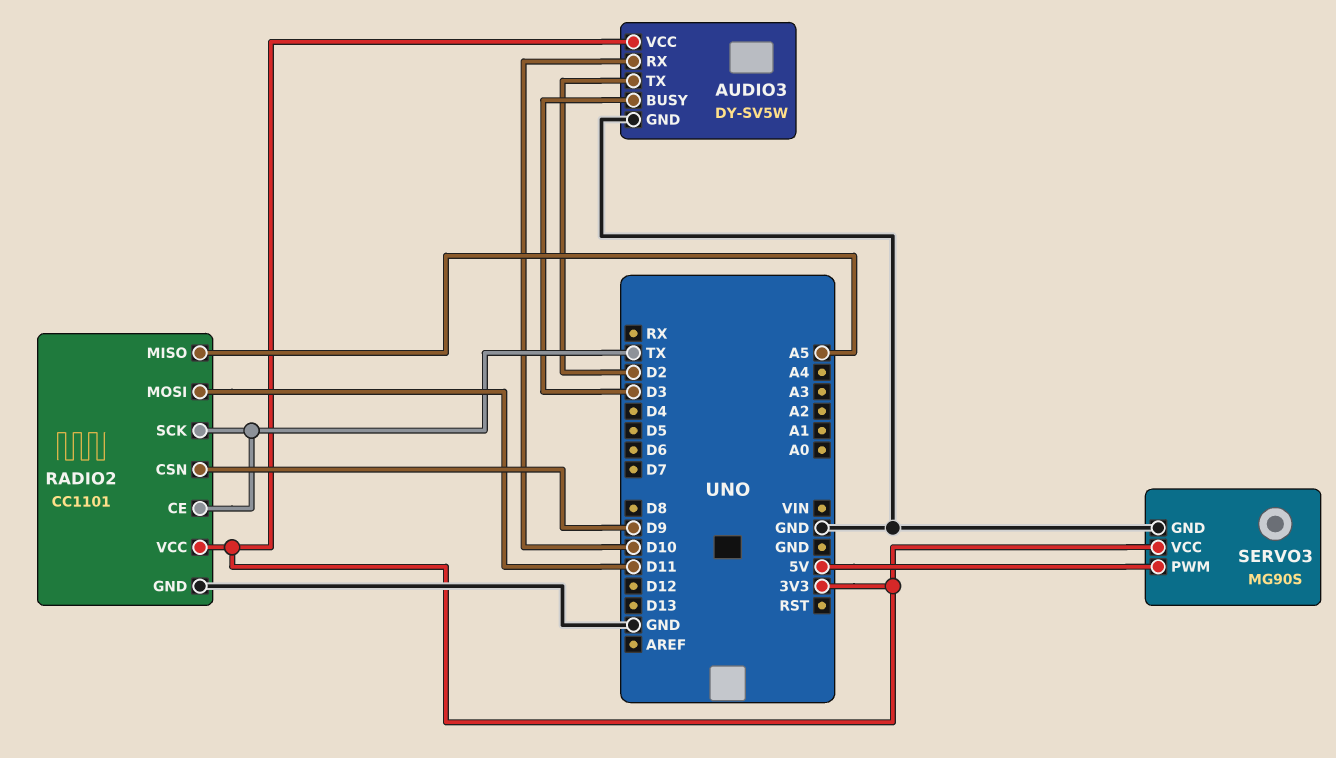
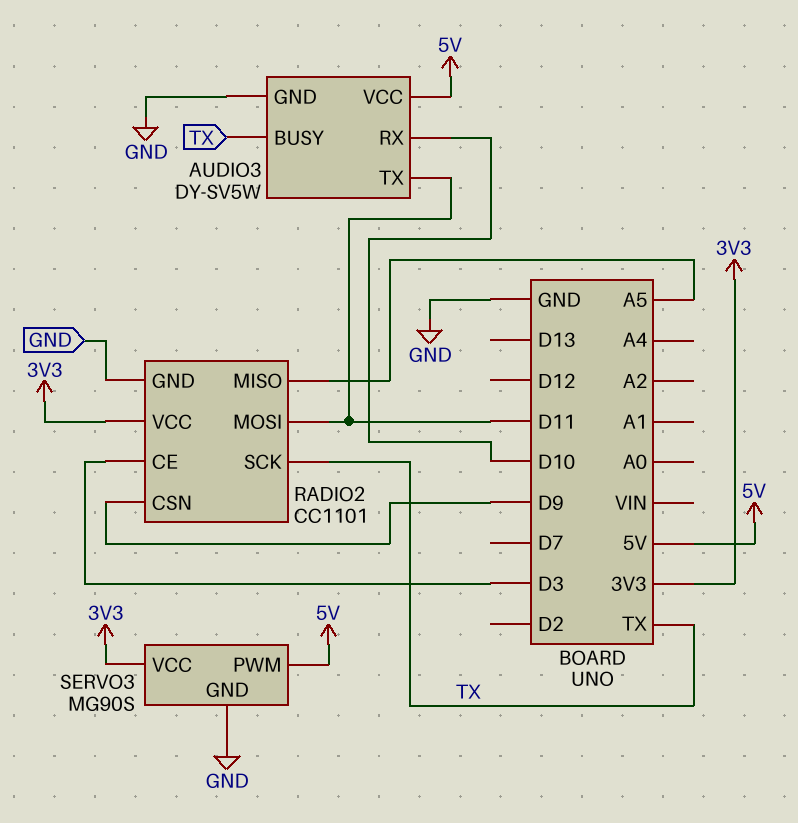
AUDIO3 pin BUSY: D3 -> TX
AUDIO3 pin TX: D2 -> D11
AUDIO3 pin VCC: 3V3 -> 5V
RADIO2 pin CE: TX -> D3

